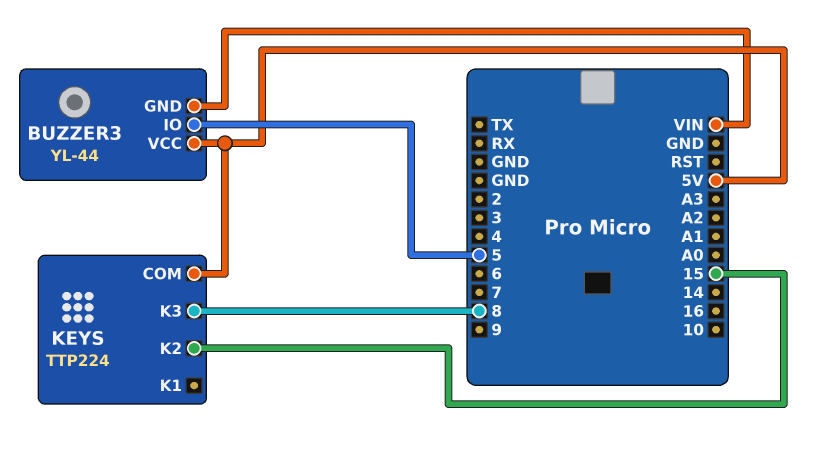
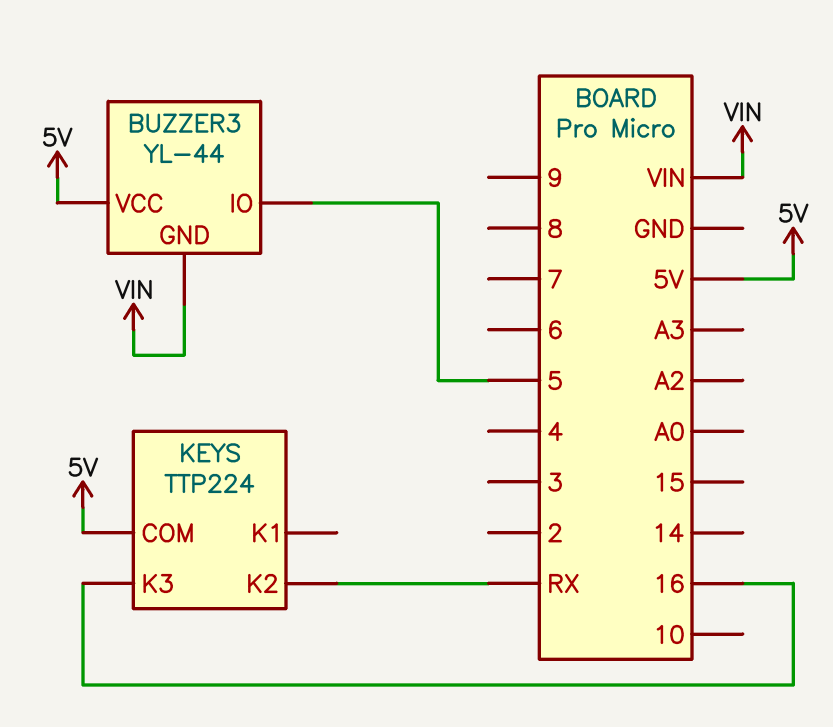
KEYS pin K2: 15 -> RX
KEYS pin K3: 8 -> 16

